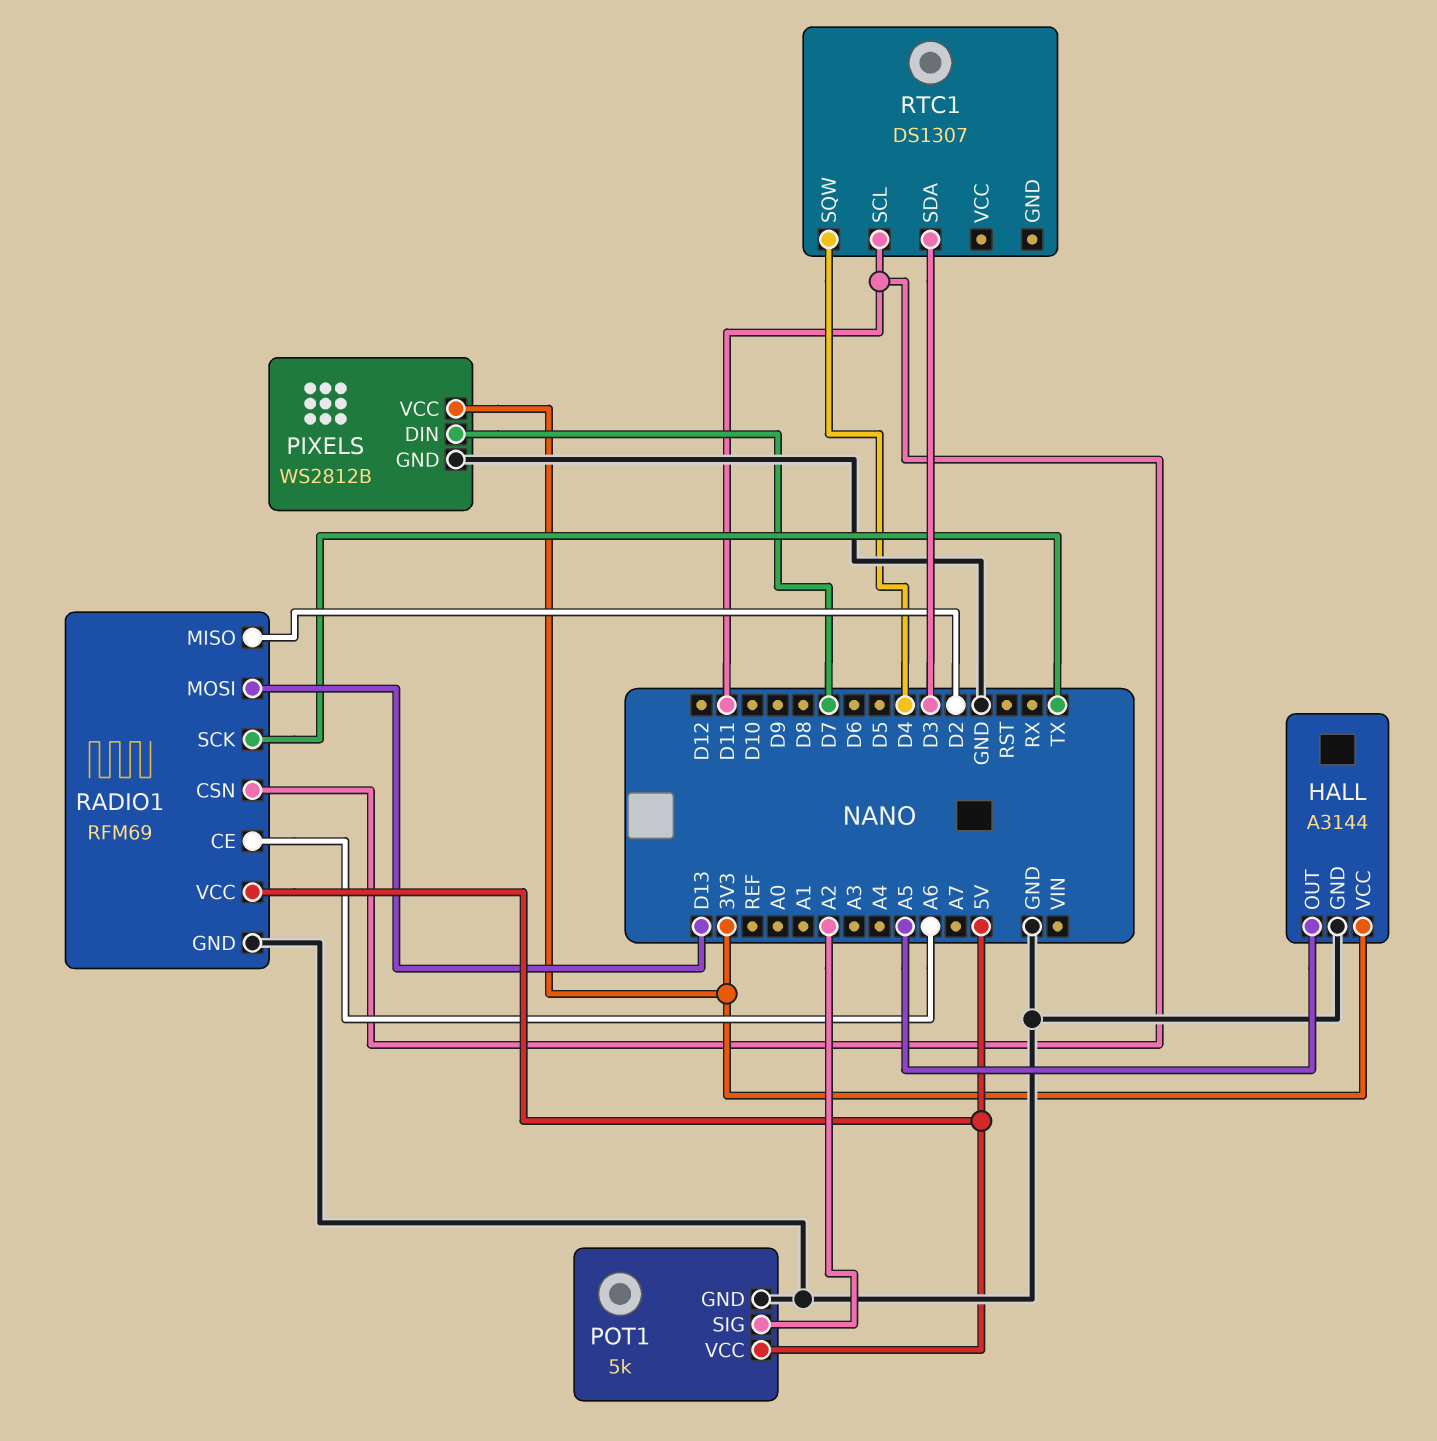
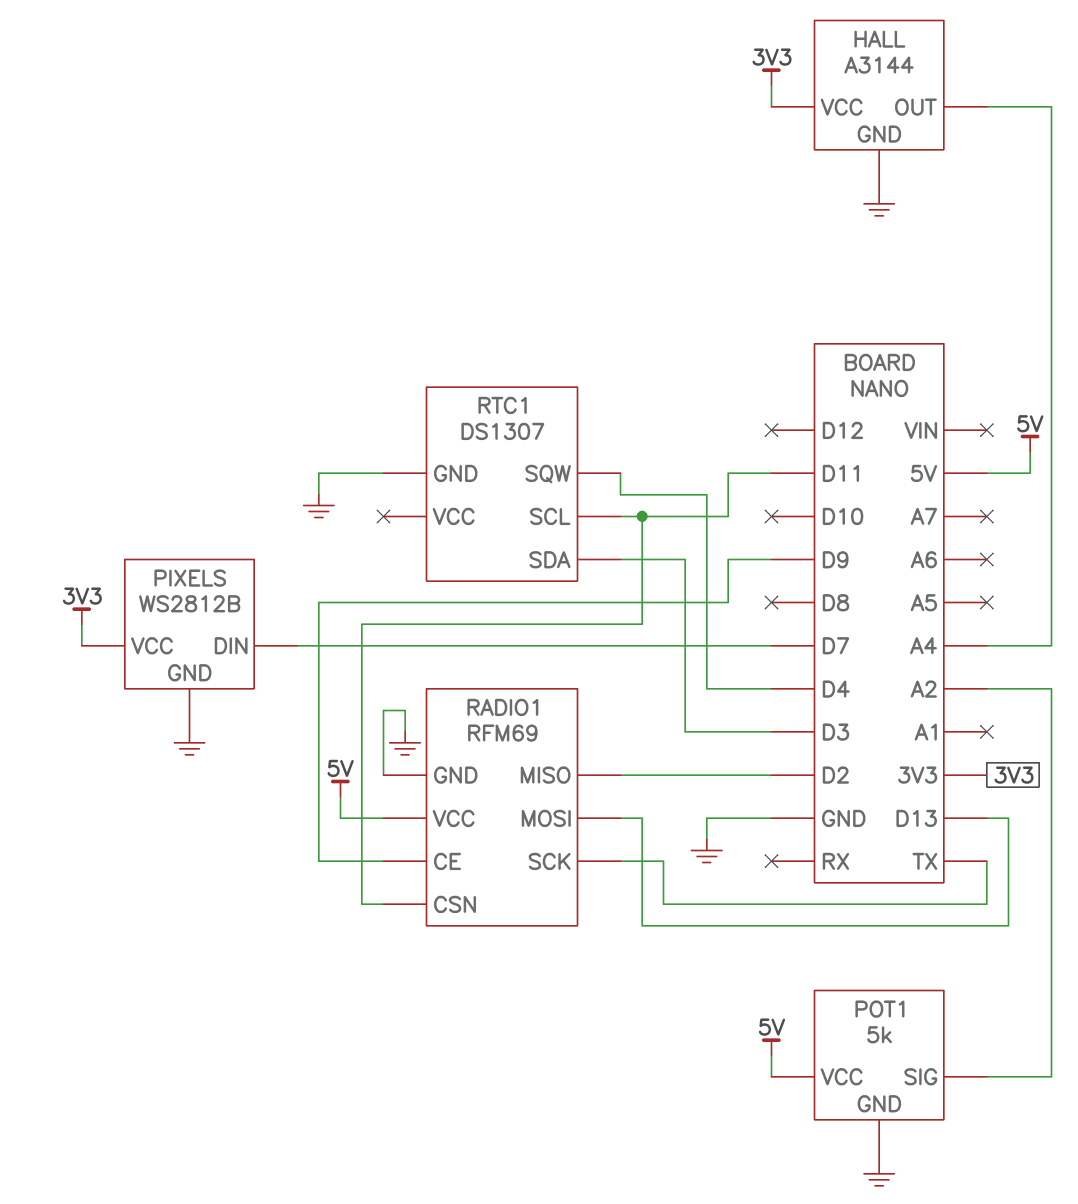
HALL pin OUT: A5 -> A4
RADIO1 pin CE: A6 -> D9
RTC1 pin GND: none -> GND

